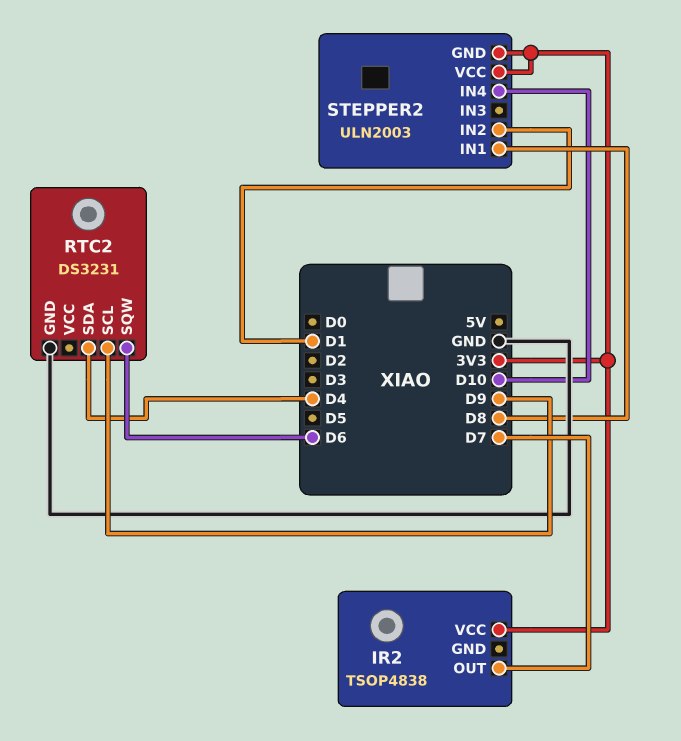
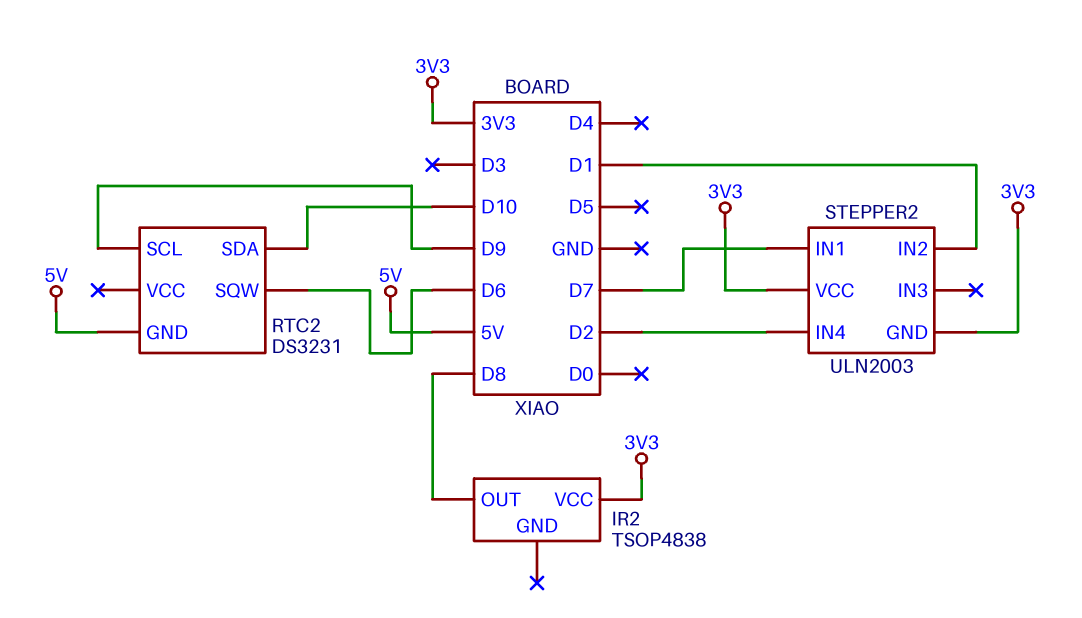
IR2 pin OUT: D7 -> D8
RTC2 pin GND: GND -> 5V
RTC2 pin SDA: D4 -> D10
STEPPER2 pin IN1: D8 -> D7
STEPPER2 pin IN4: D10 -> D2

